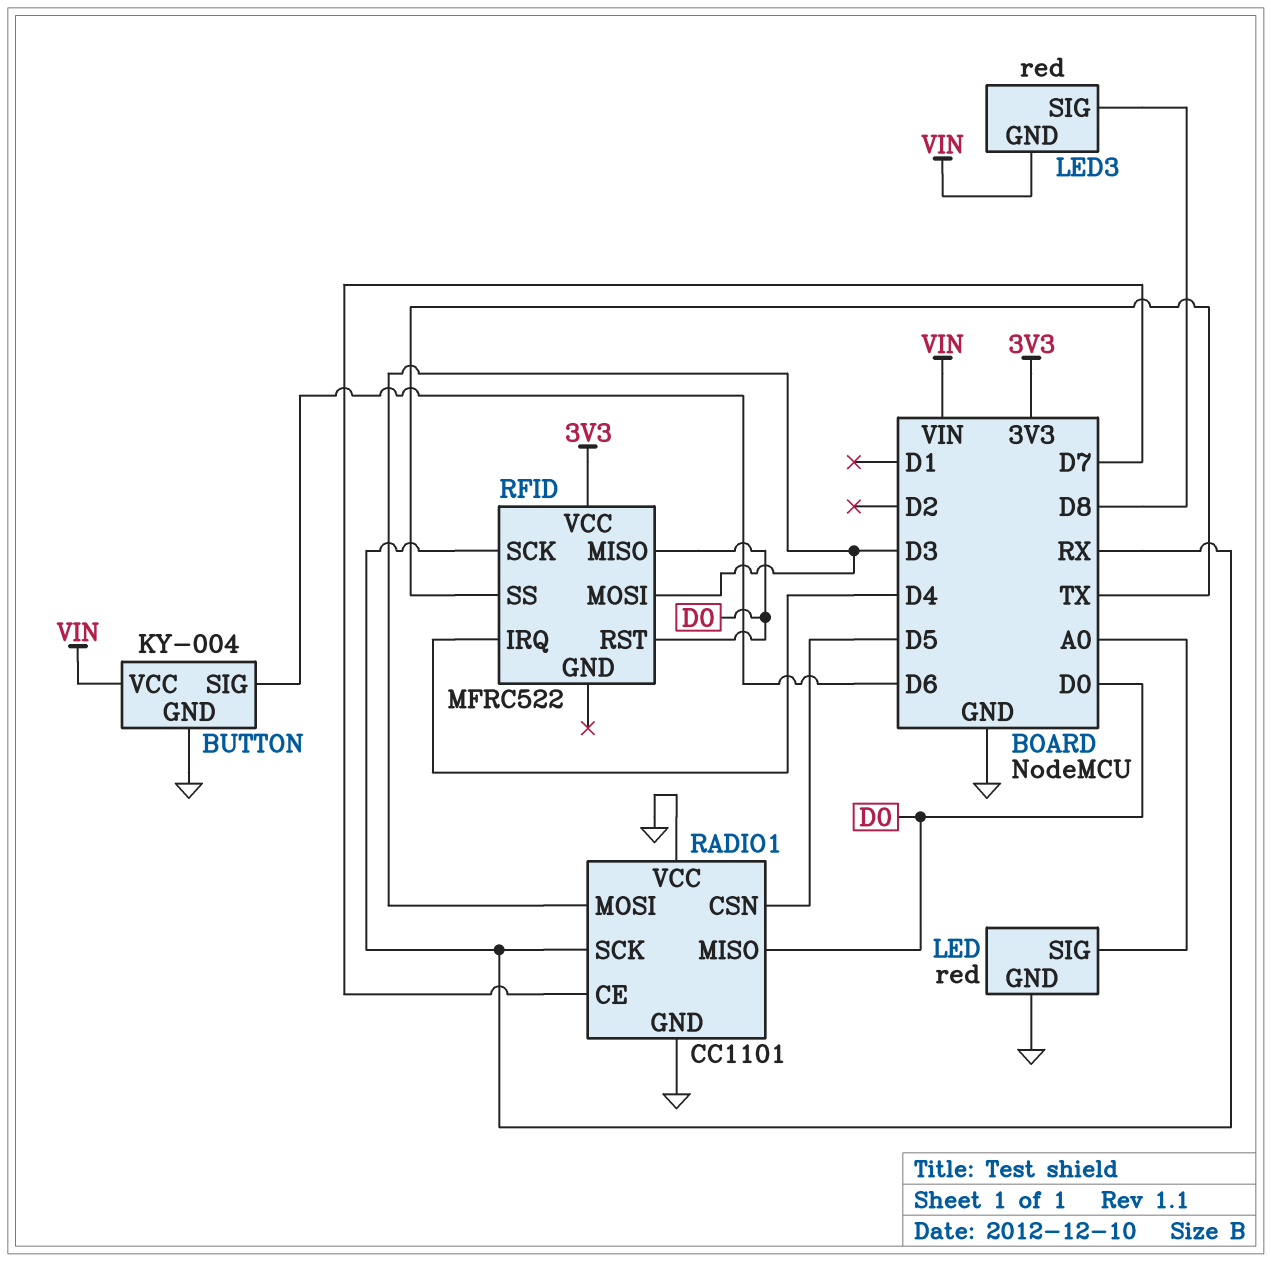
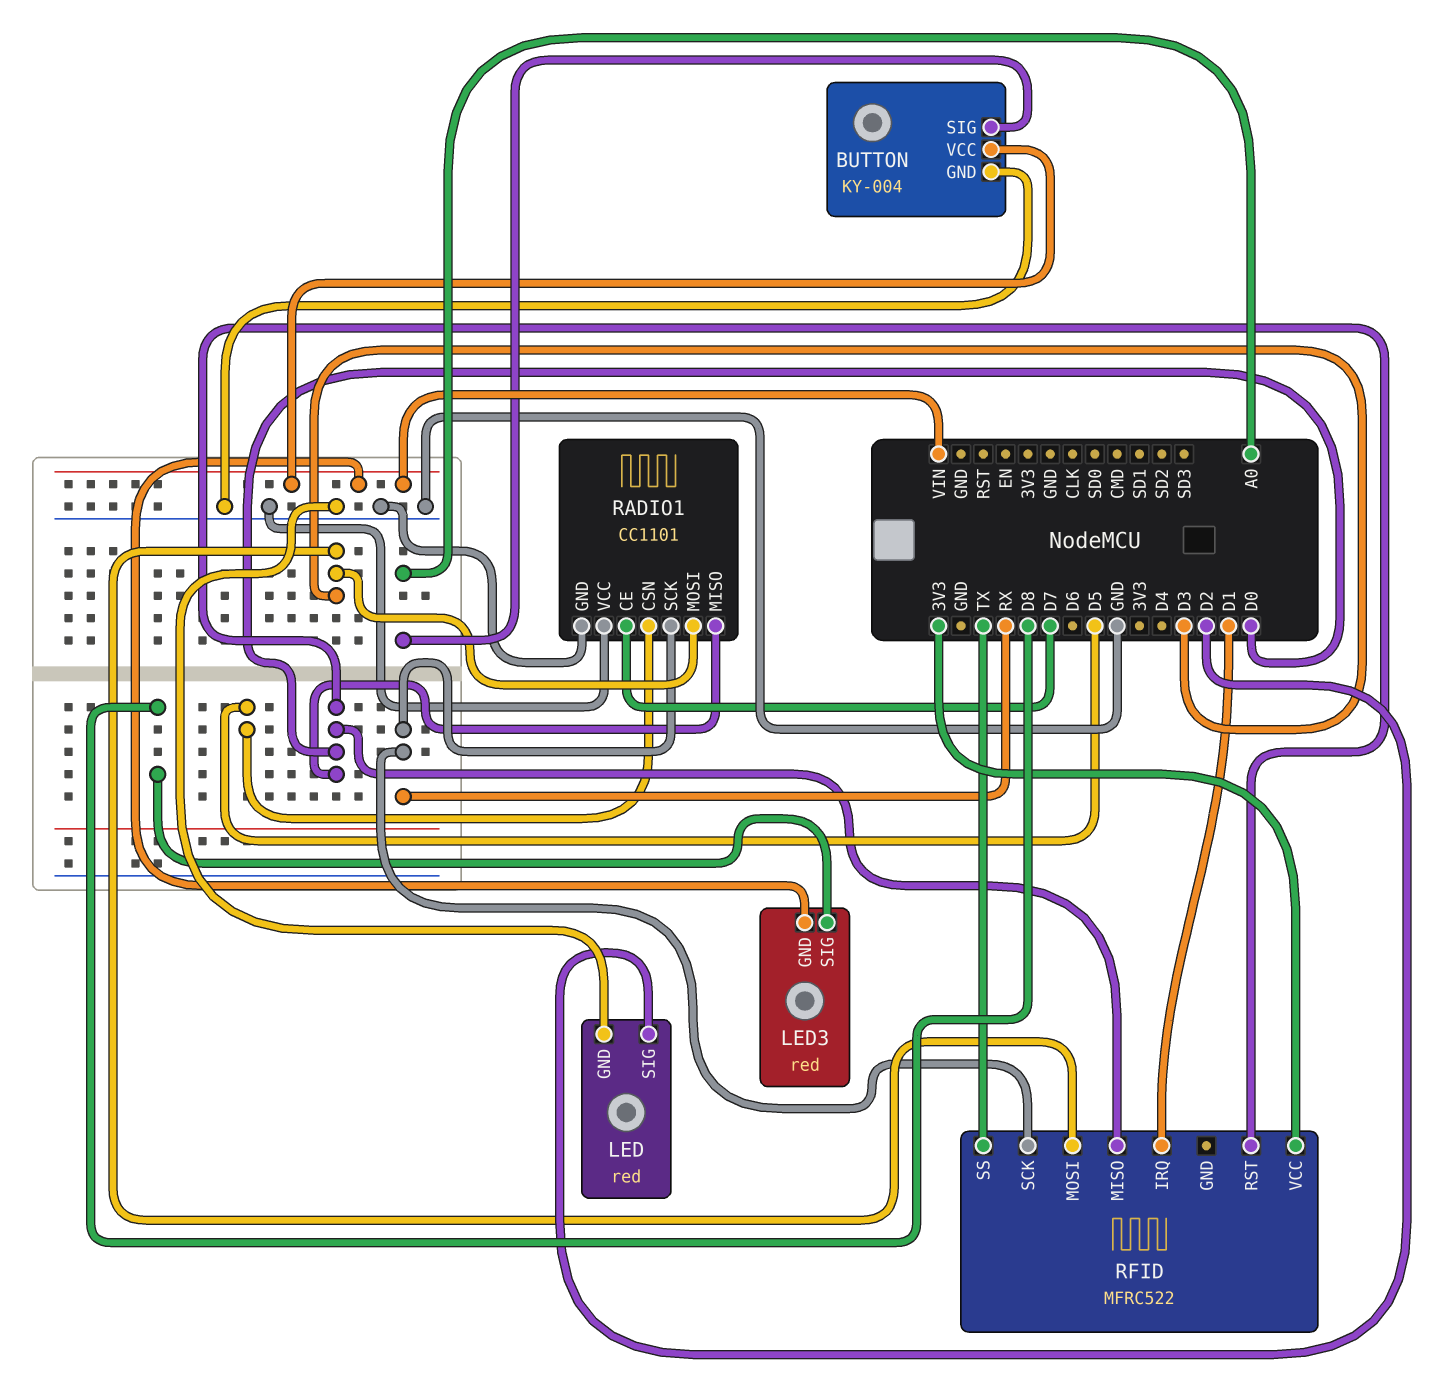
BUTTON pin SIG: D6 -> A0
LED pin SIG: A0 -> D2
RFID pin IRQ: D4 -> D1

